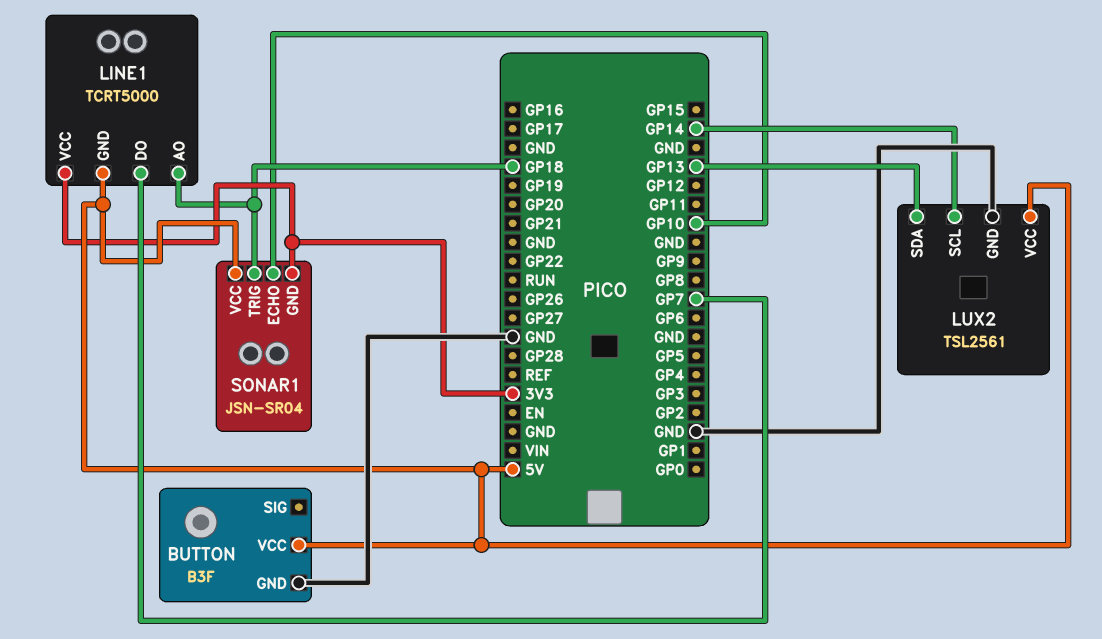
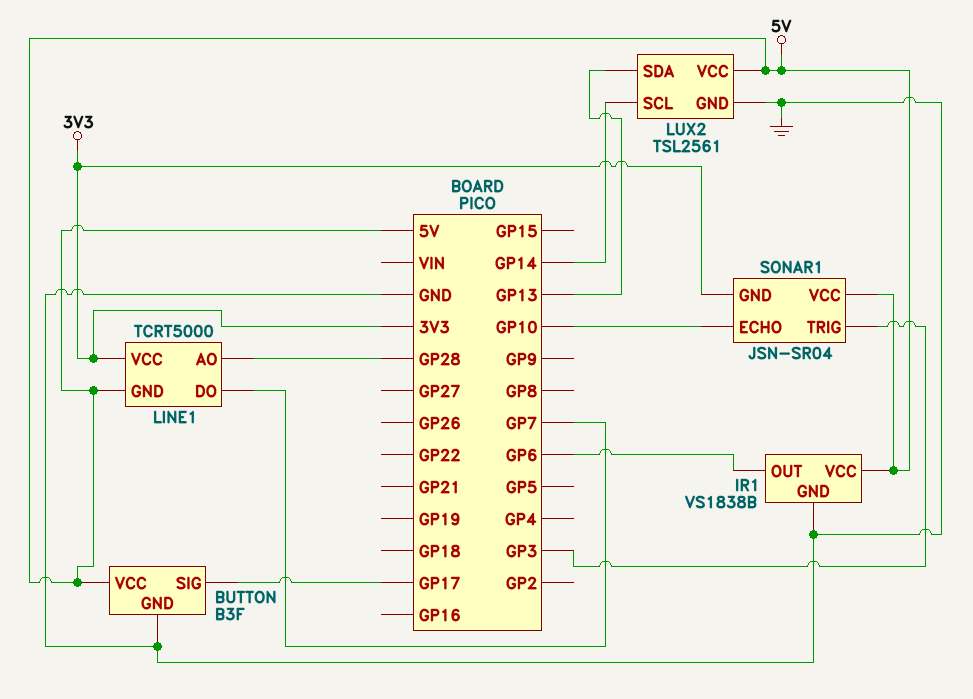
BUTTON pin SIG: none -> GP17
IR1: none -> VS1838B
IR1 pin GND: none -> GND
IR1 pin OUT: none -> GP6
IR1 pin VCC: none -> 5V
LINE1 pin AO: GP18 -> GP28
SONAR1 pin TRIG: GP18 -> GP3

